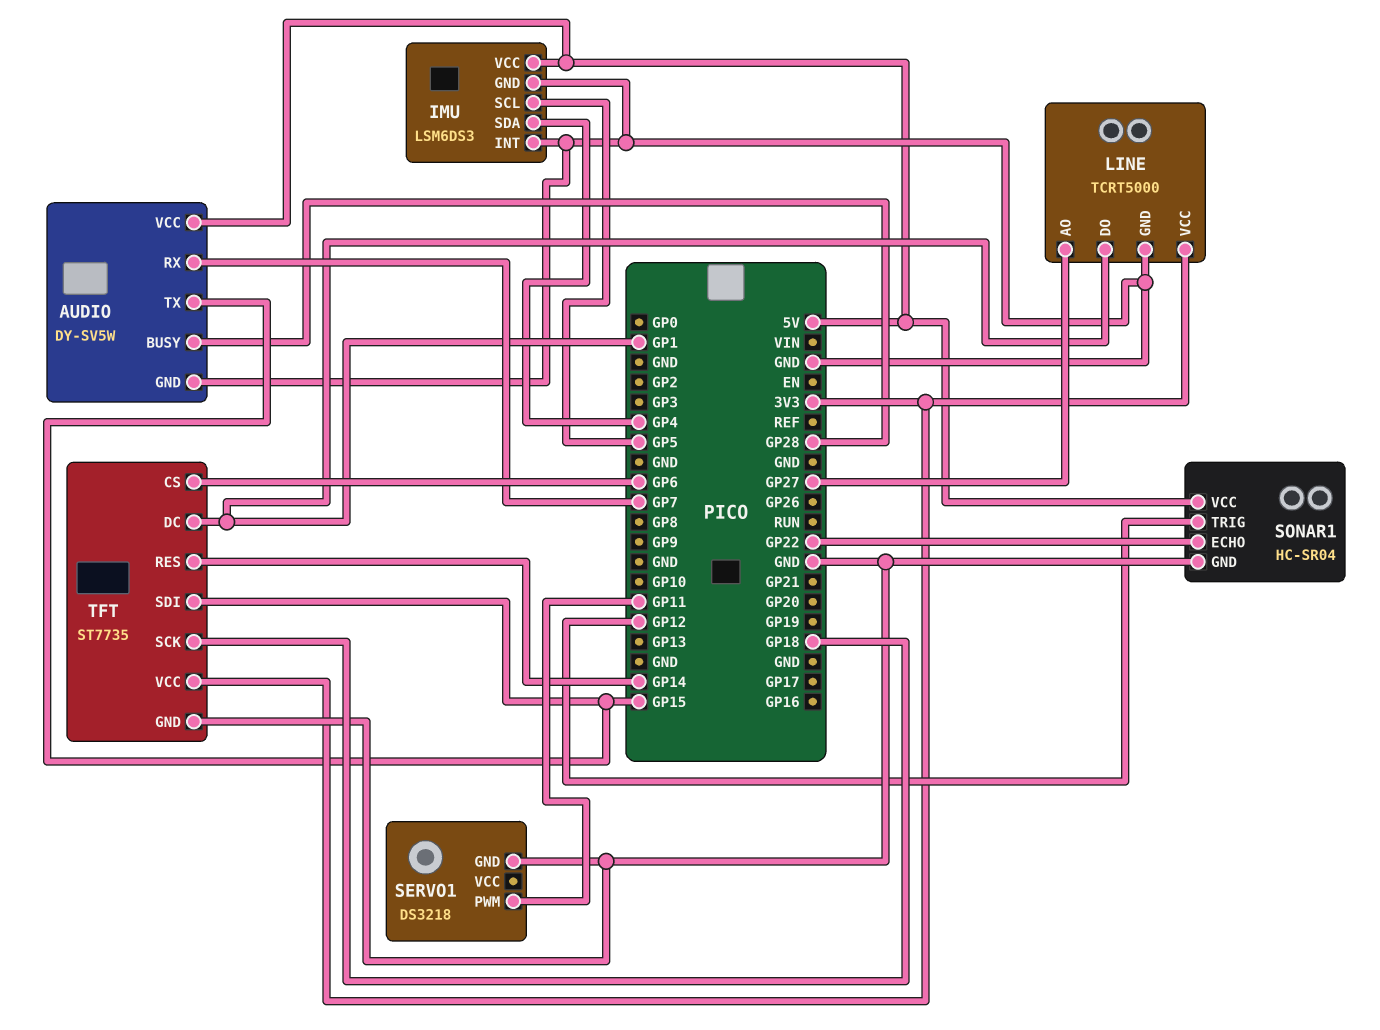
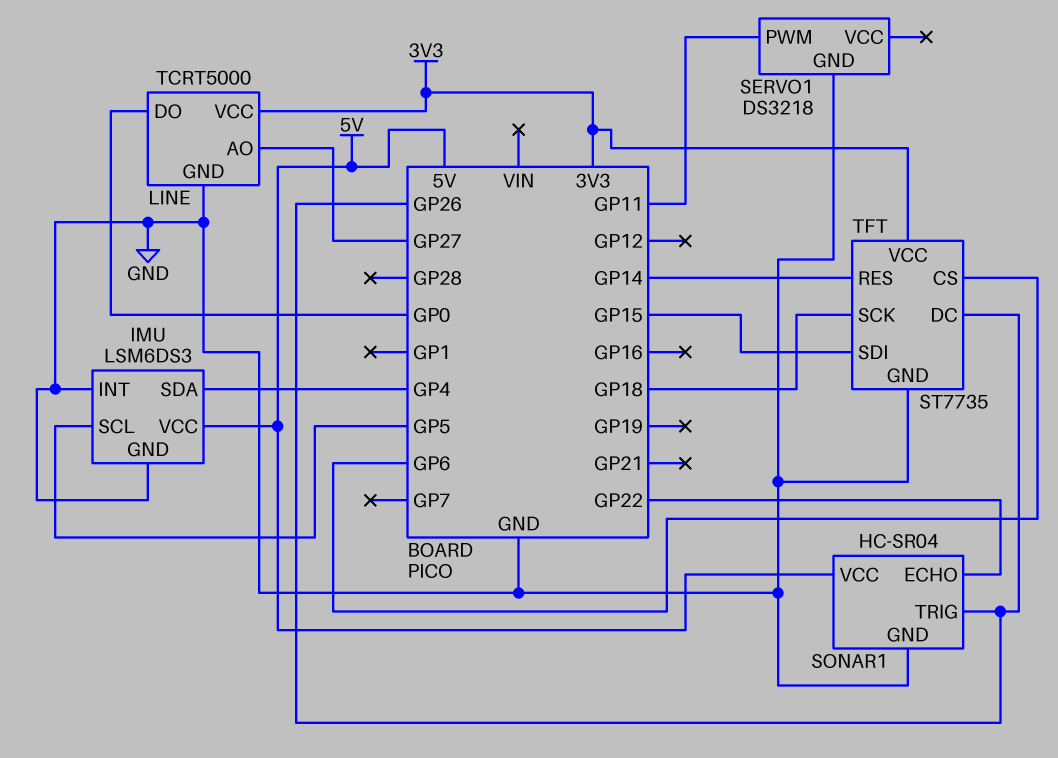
AUDIO: DY-SV5W -> none
AUDIO pin BUSY: GP28 -> none
AUDIO pin GND: GND -> none
AUDIO pin RX: GP7 -> none
AUDIO pin TX: GP15 -> none
AUDIO pin VCC: 5V -> none
LINE pin DO: GP1 -> GP0
SONAR1 pin TRIG: GP12 -> GP26
TFT pin DC: GP1 -> GP26

